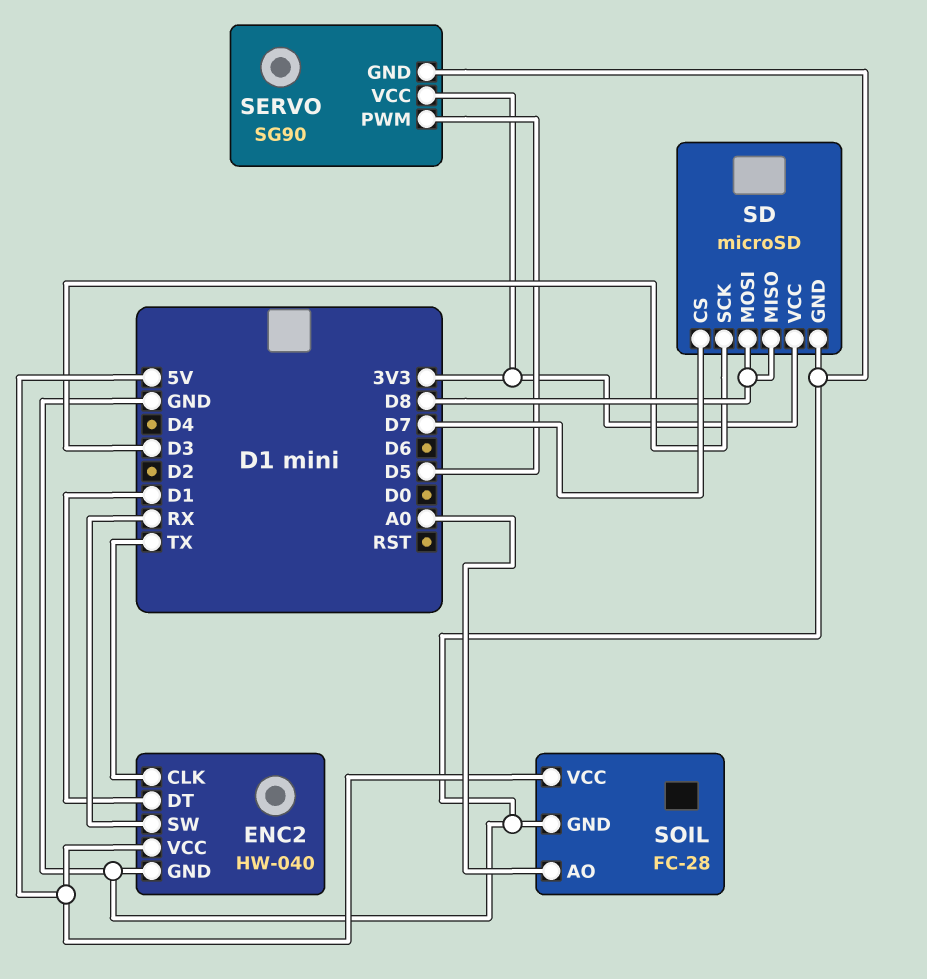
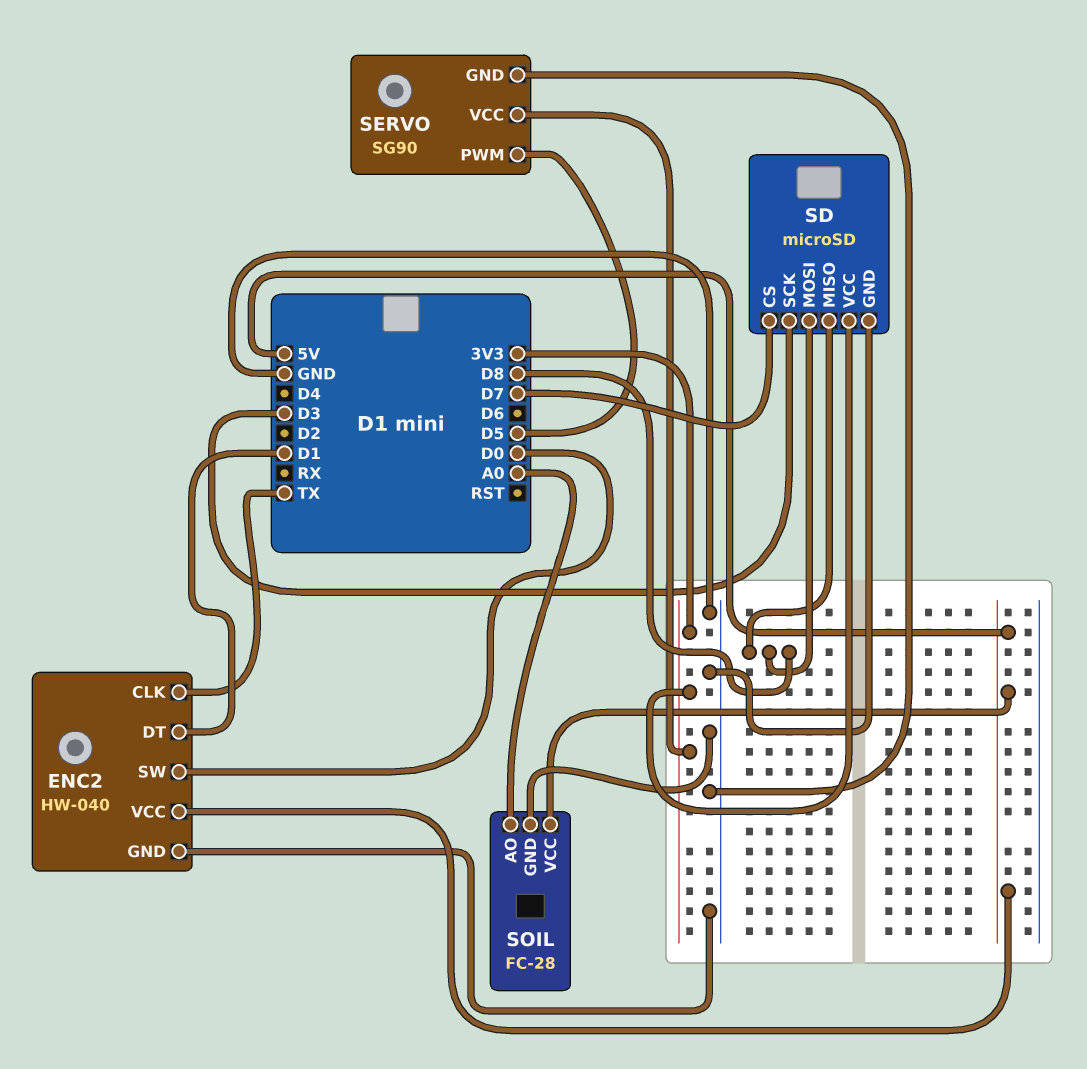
ENC2 pin SW: RX -> D0

